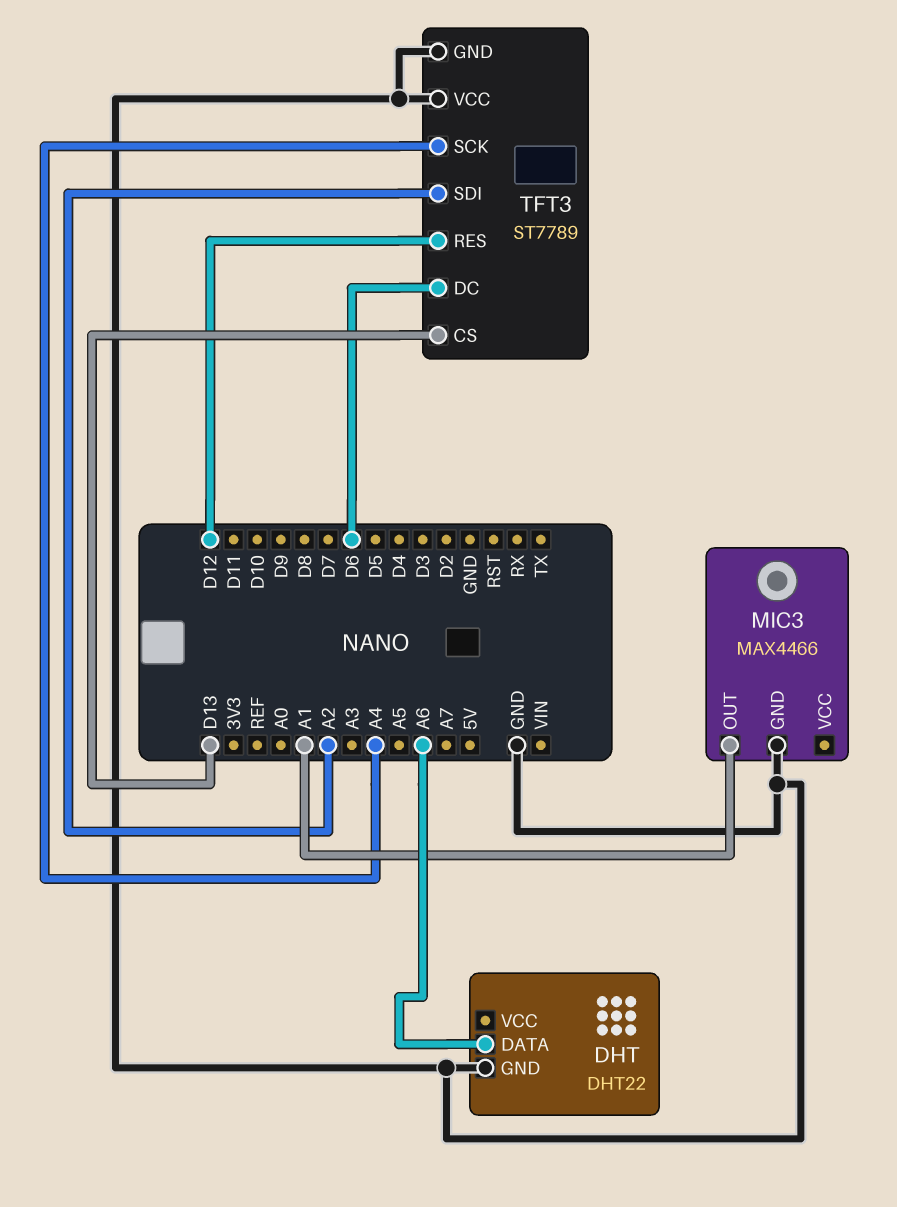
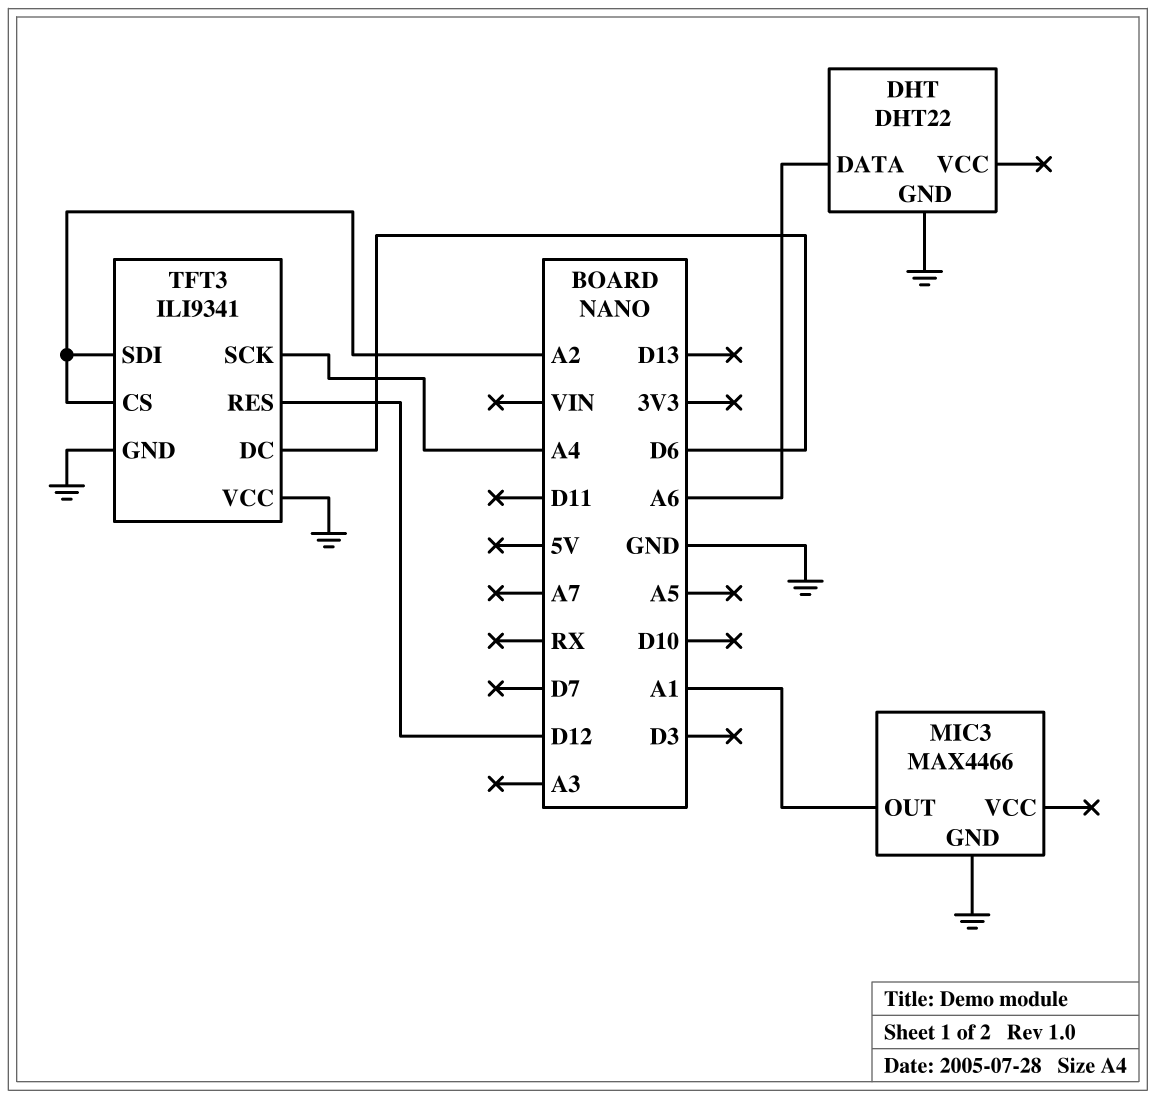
TFT3: ST7789 -> ILI9341
TFT3 pin CS: D13 -> A2

